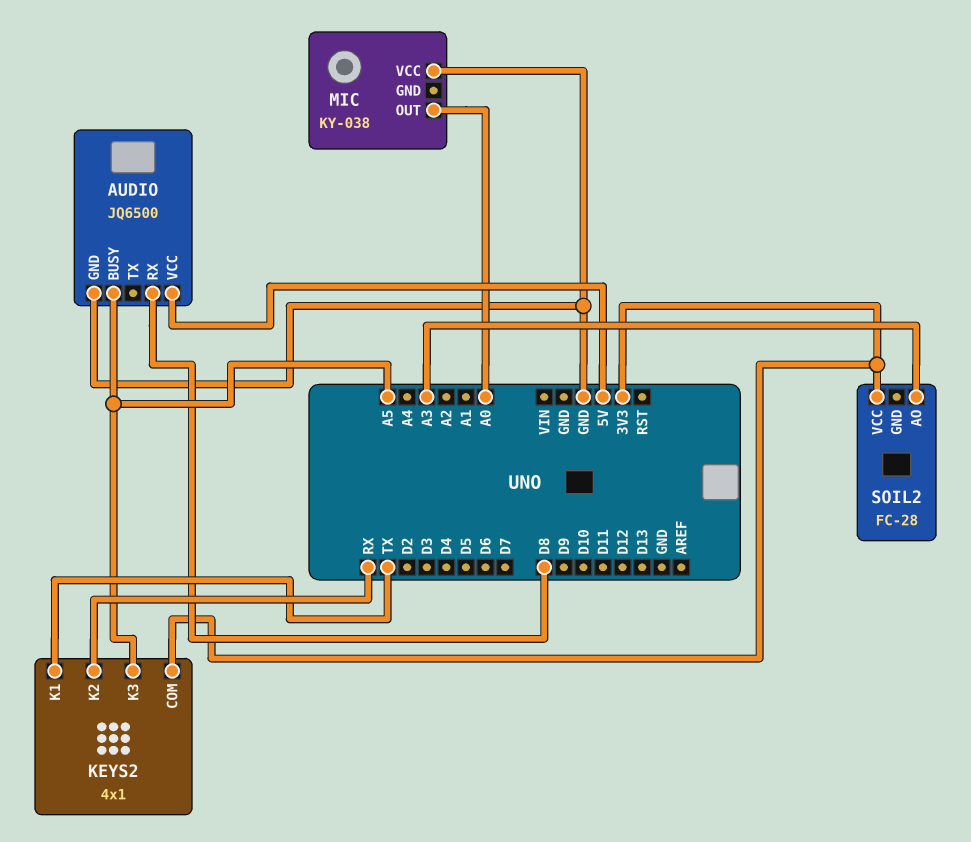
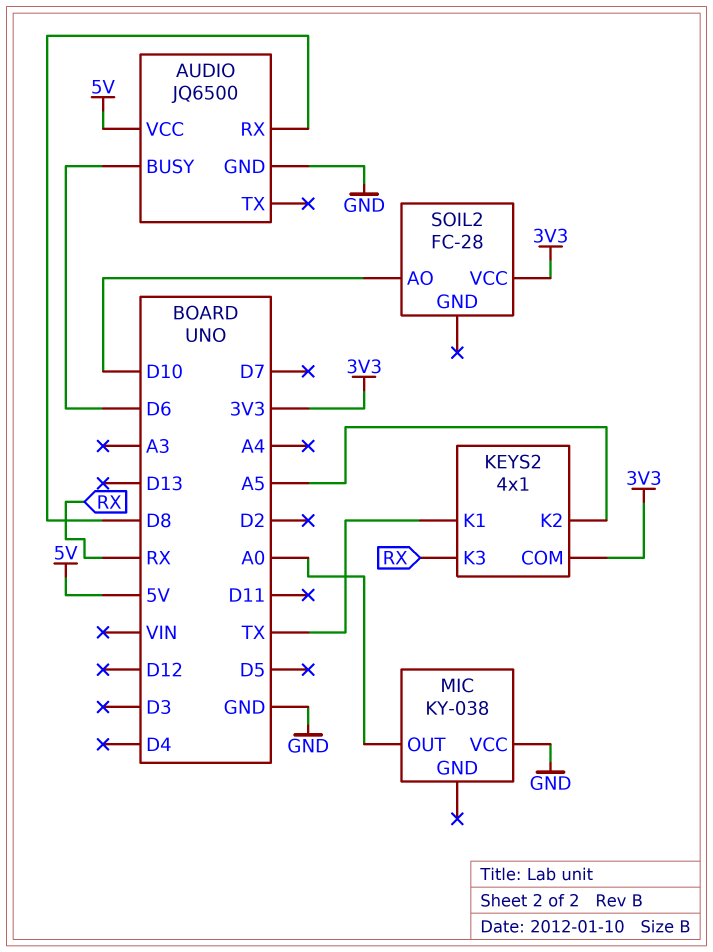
AUDIO pin BUSY: A5 -> D6
KEYS2 pin K2: RX -> A5
KEYS2 pin K3: A5 -> RX
SOIL2 pin AO: A3 -> D10

